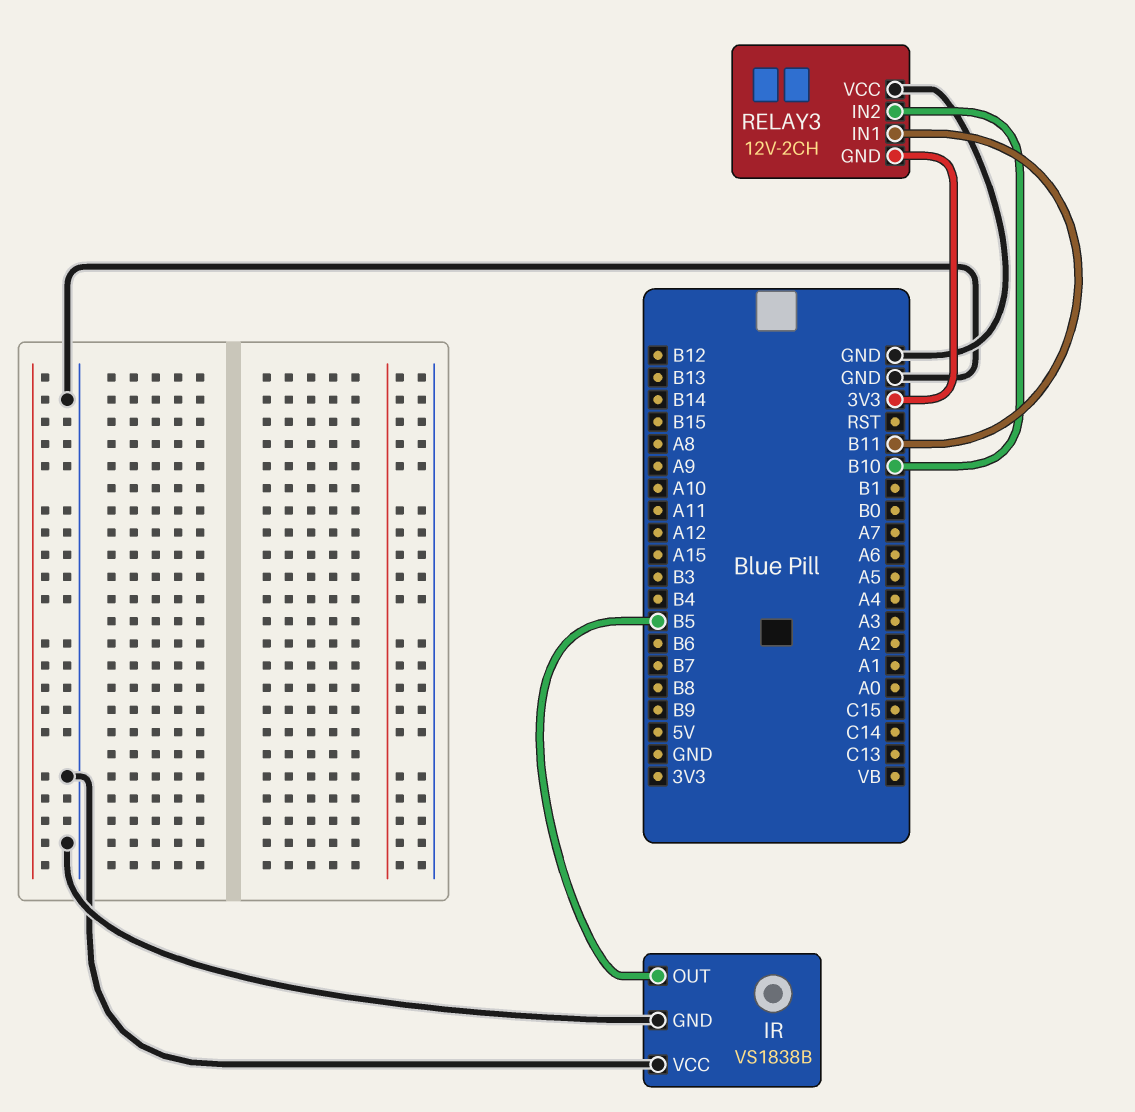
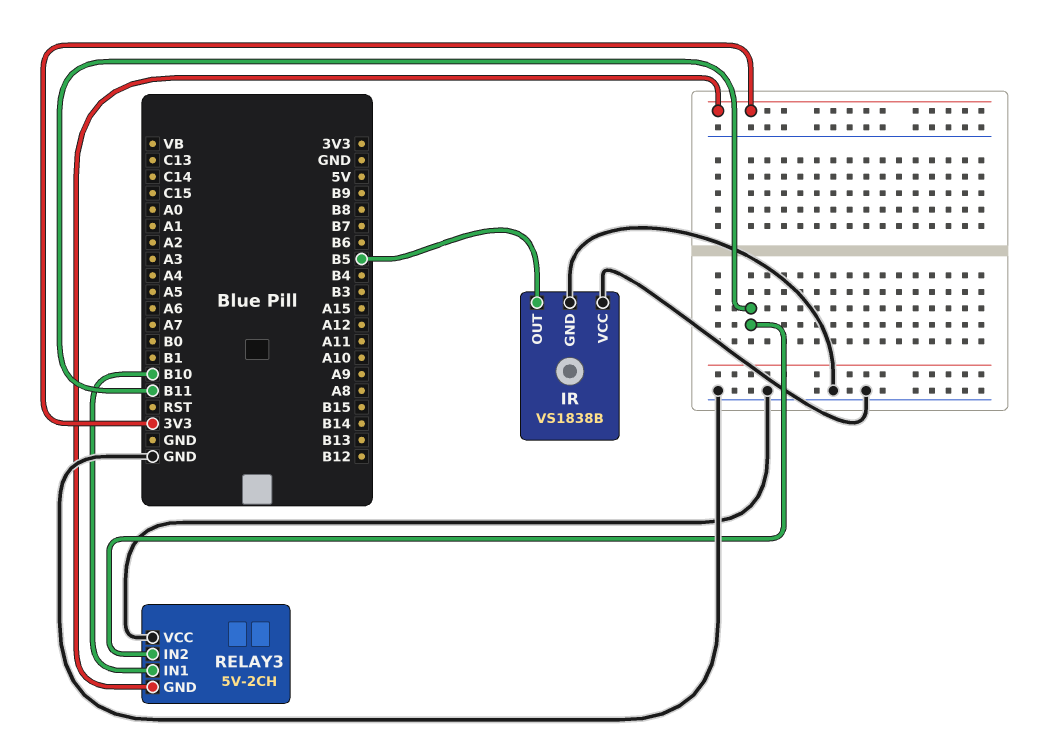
RELAY3: 12V-2CH -> 5V-2CH
RELAY3 pin IN1: B11 -> B10
RELAY3 pin IN2: B10 -> B11

